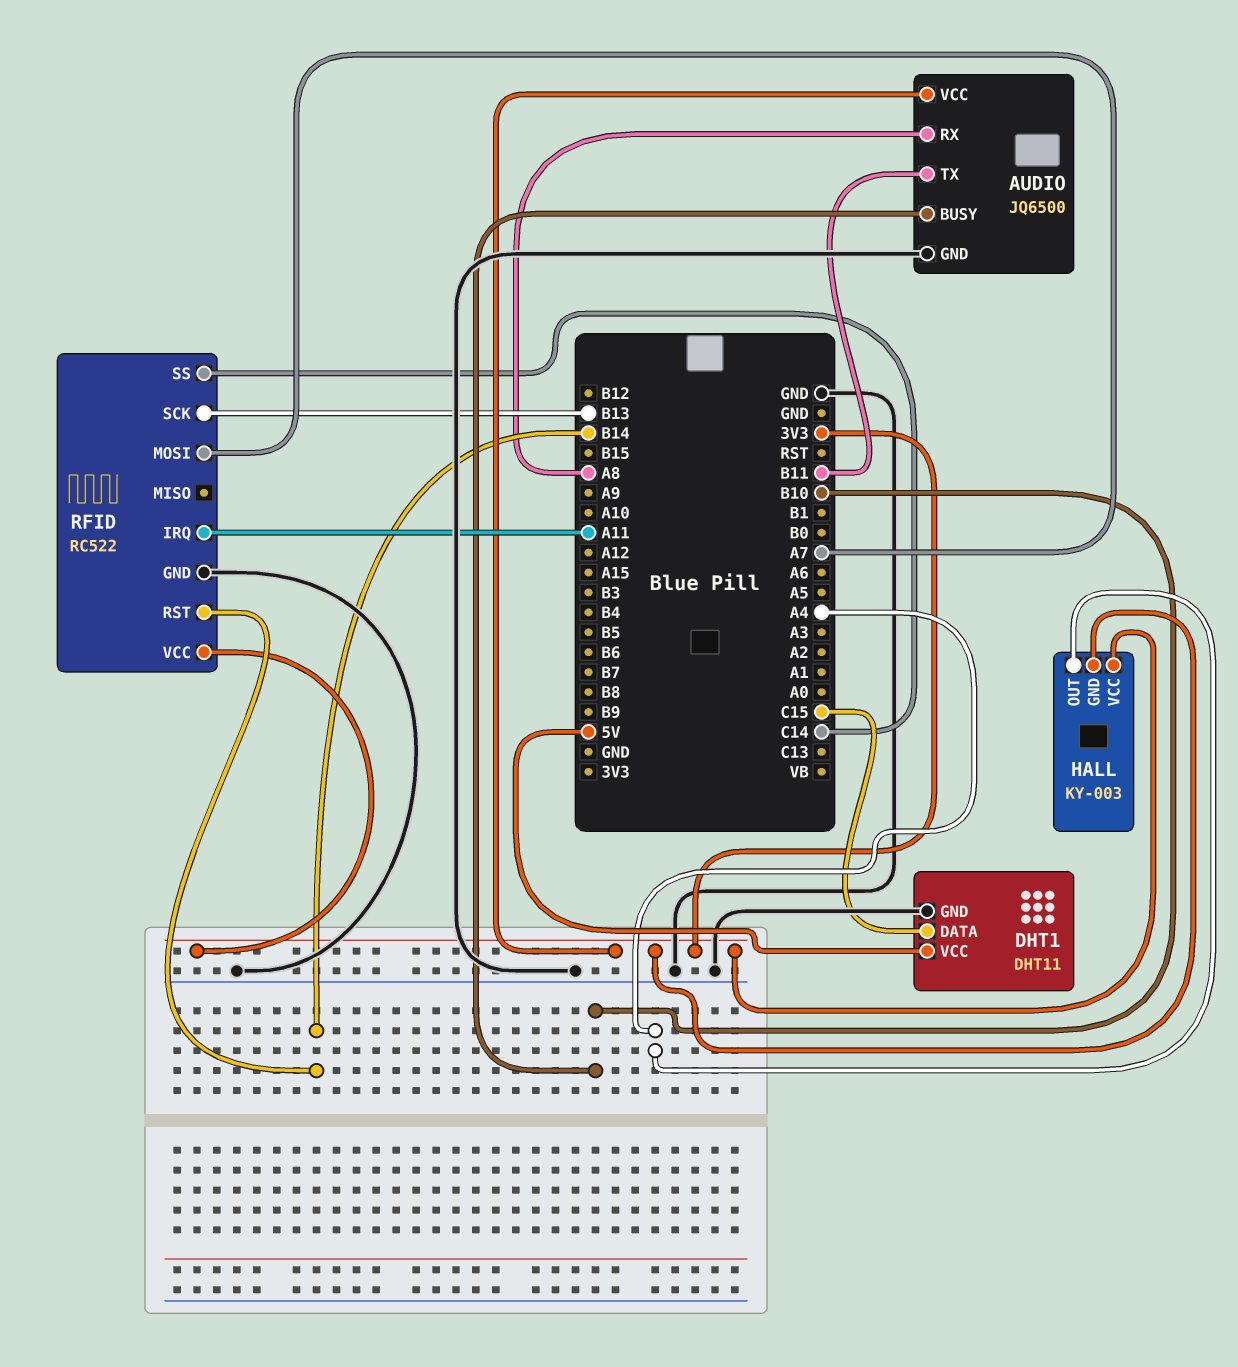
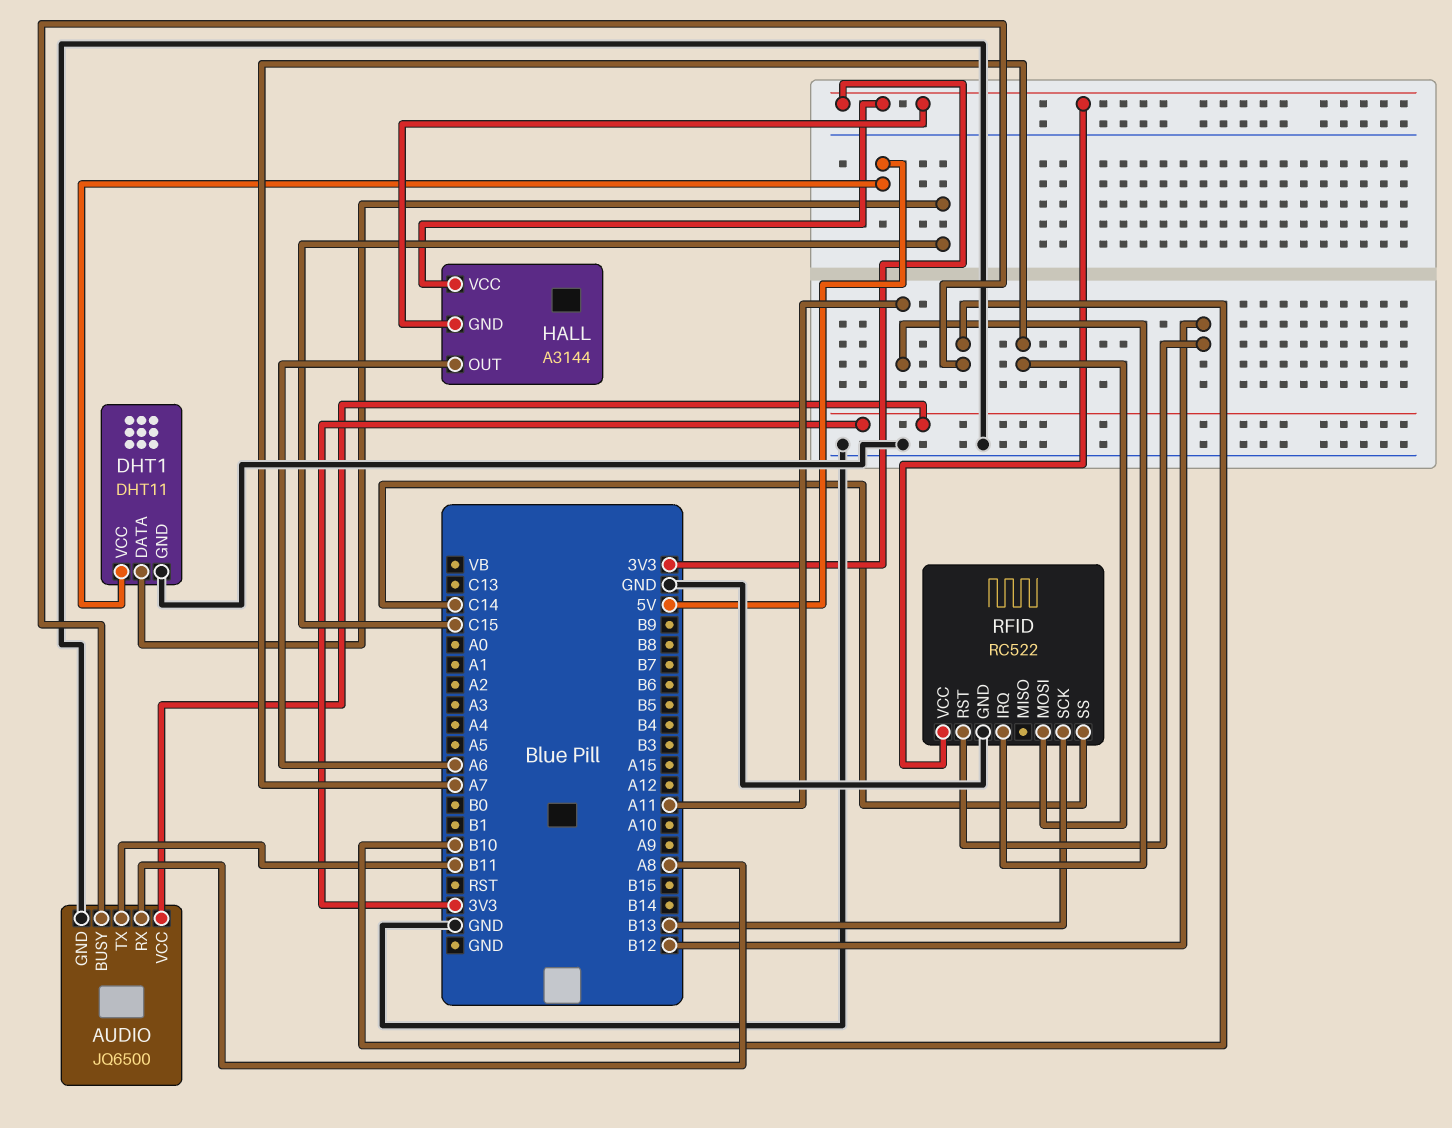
HALL: KY-003 -> A3144
HALL pin OUT: A4 -> A6
RFID pin RST: B14 -> B12

